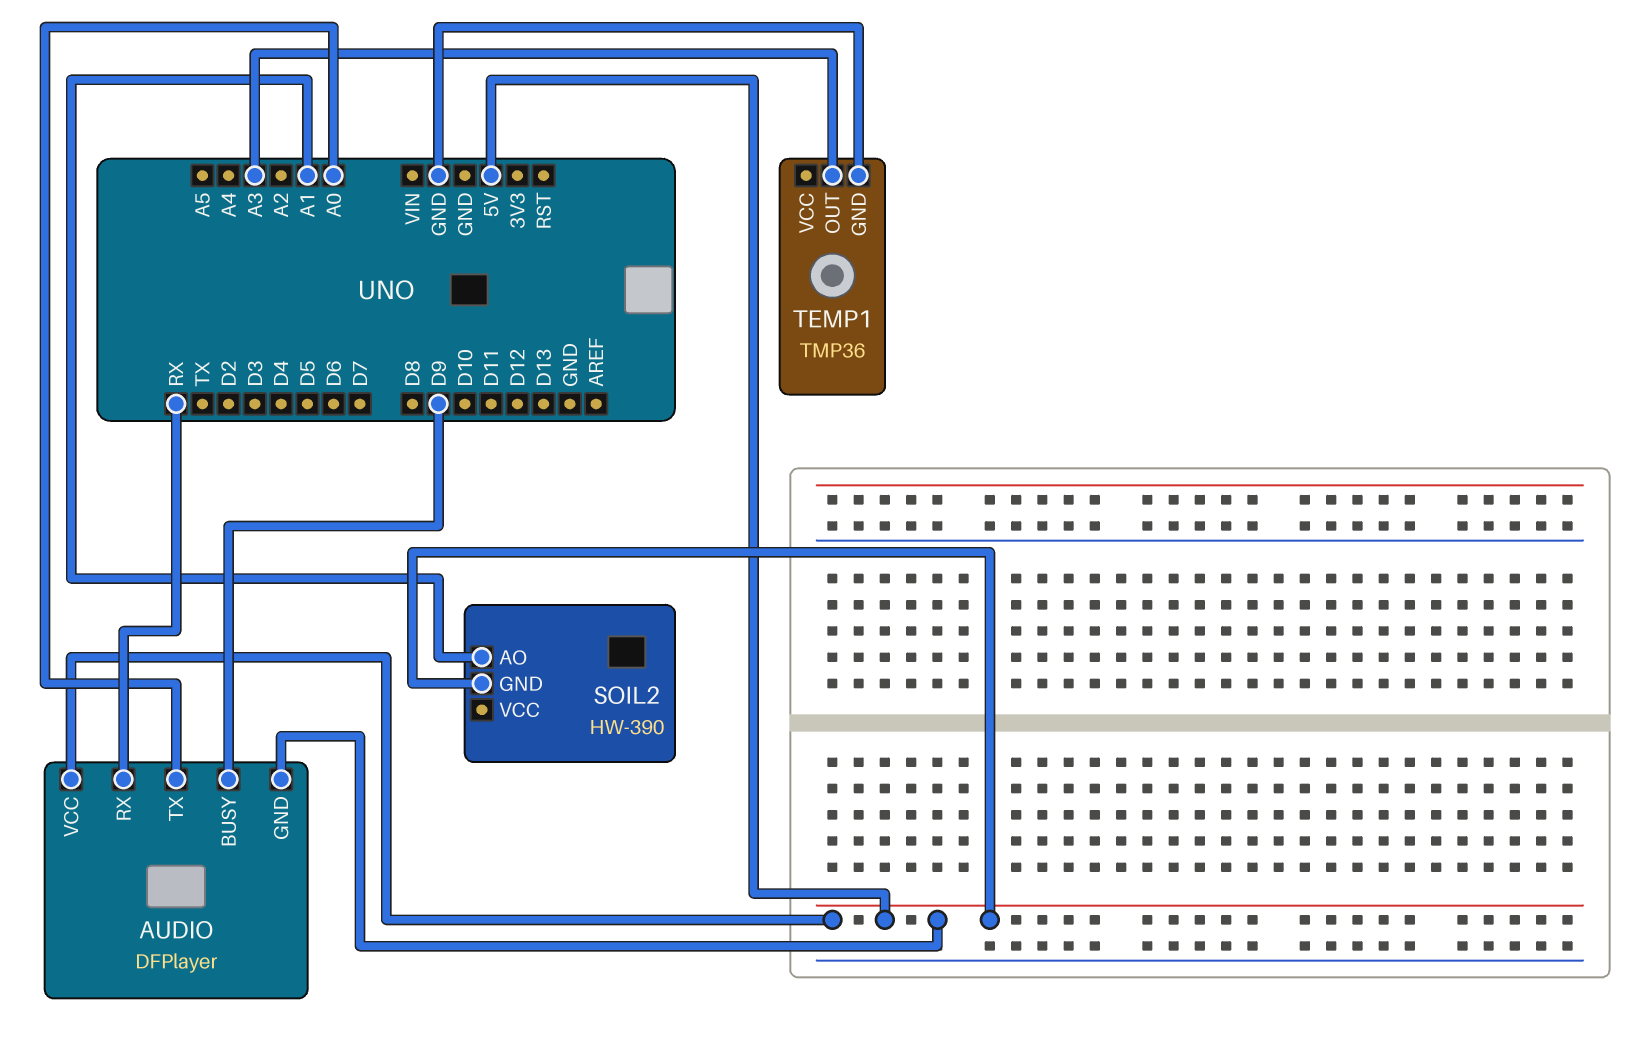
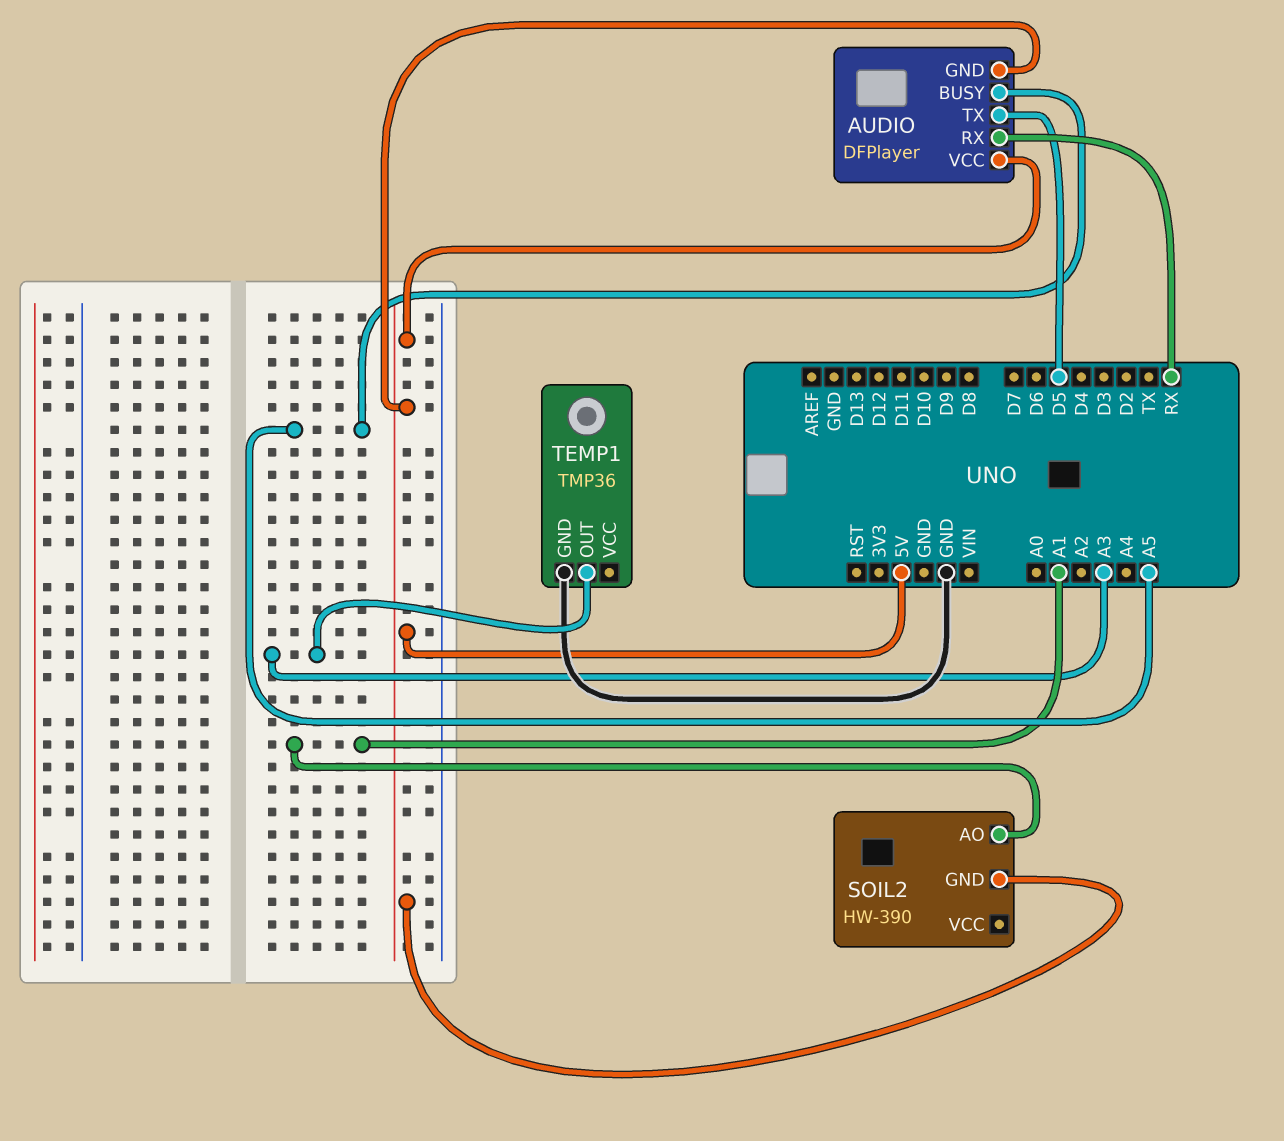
AUDIO pin BUSY: D9 -> A5
AUDIO pin TX: A0 -> D5

